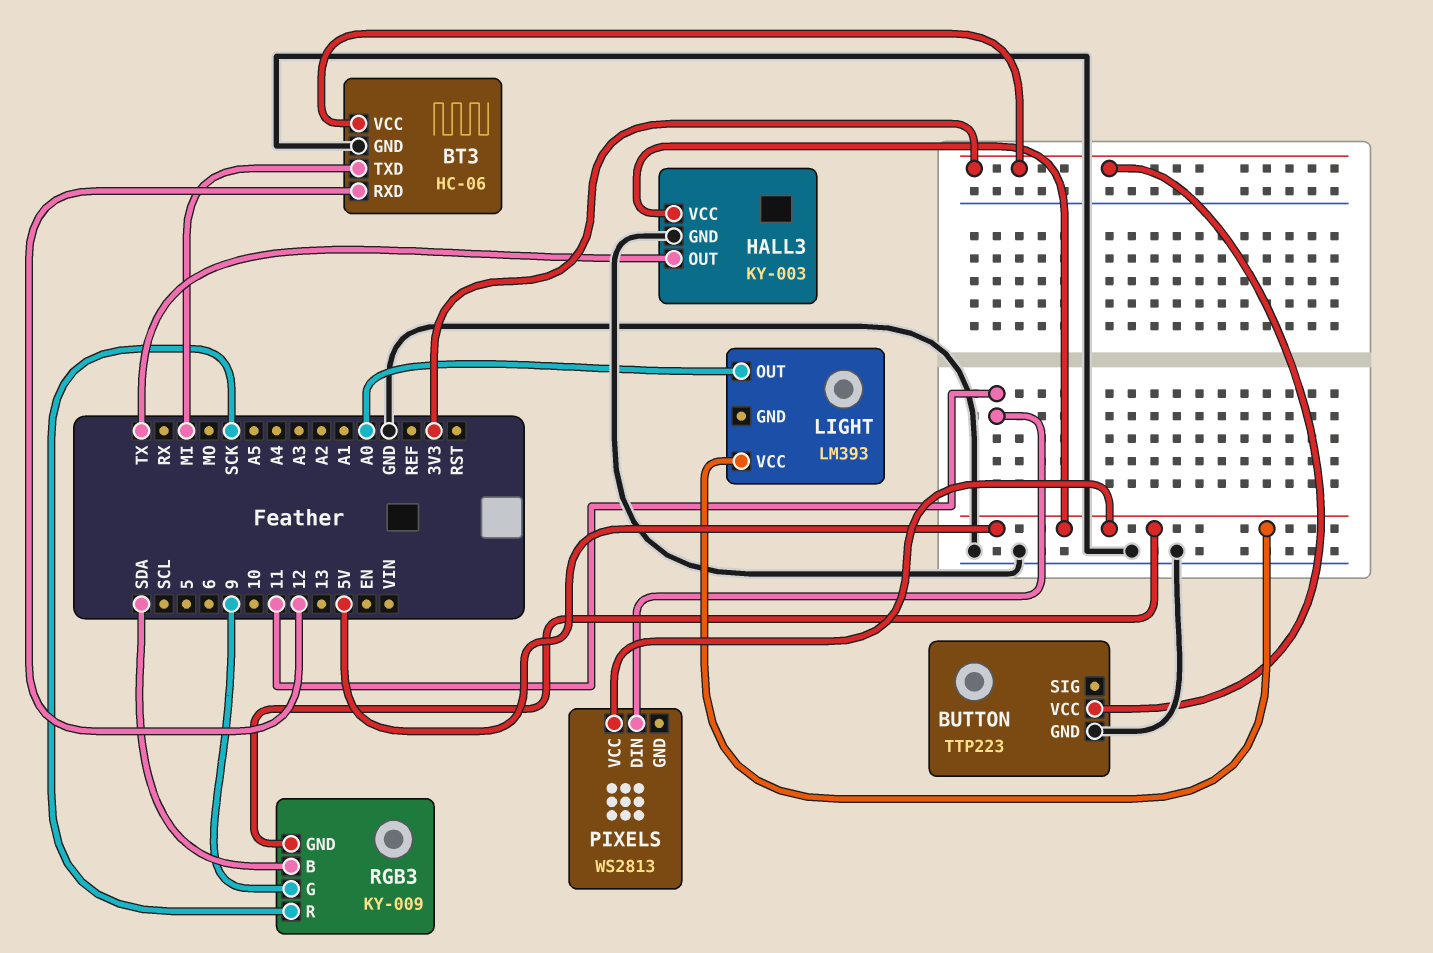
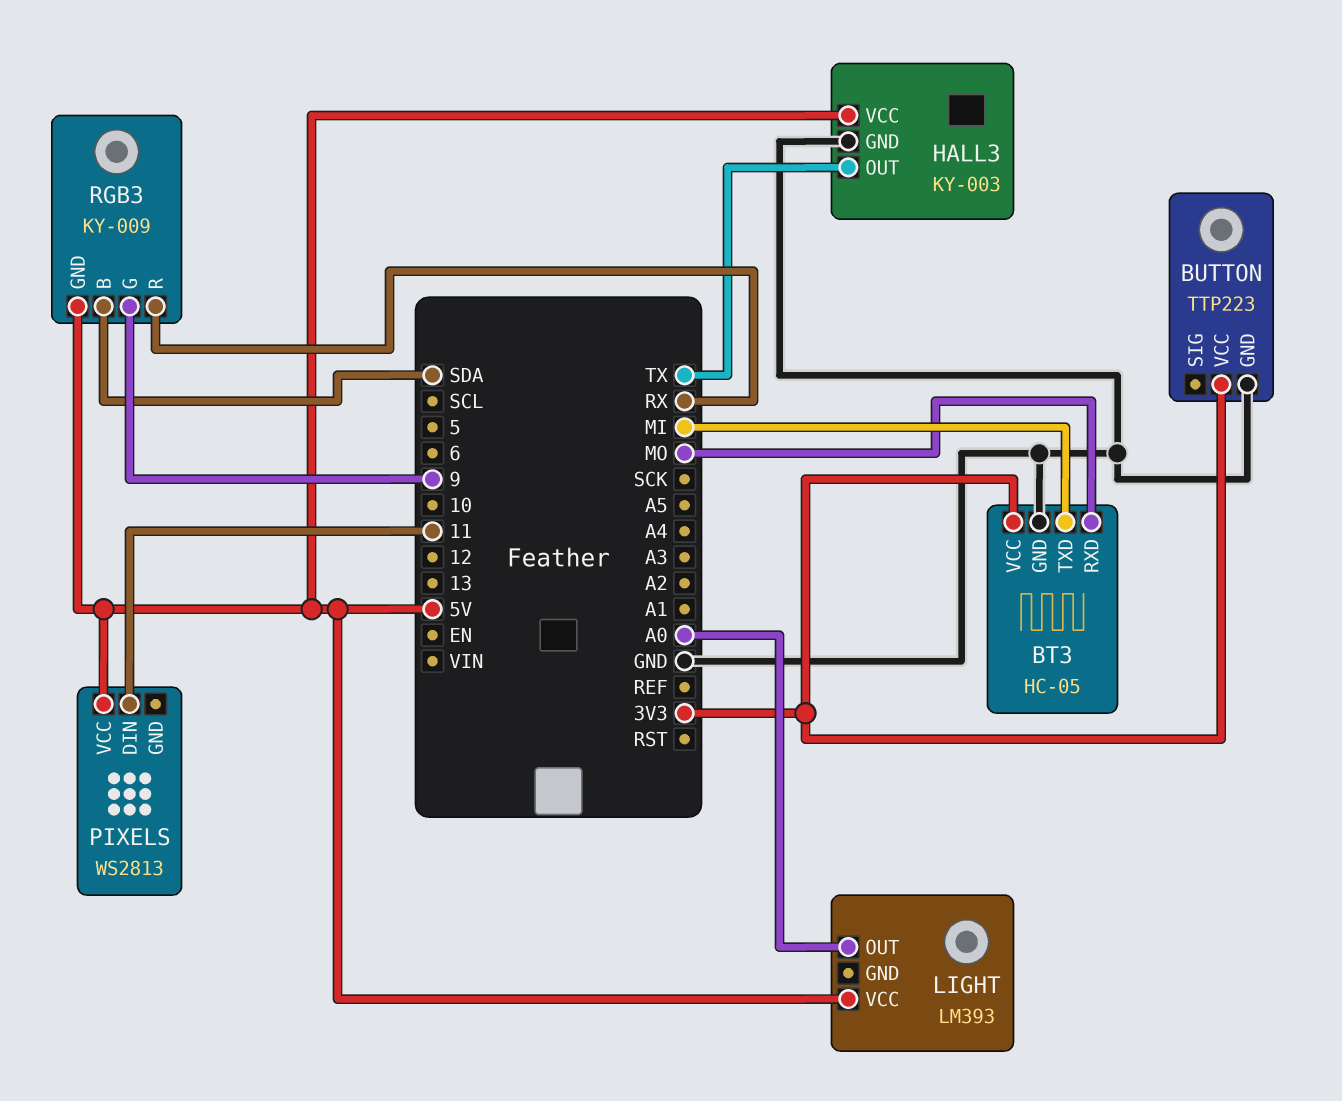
BT3: HC-06 -> HC-05
BT3 pin RXD: 12 -> MO
RGB3 pin R: SCK -> RX

